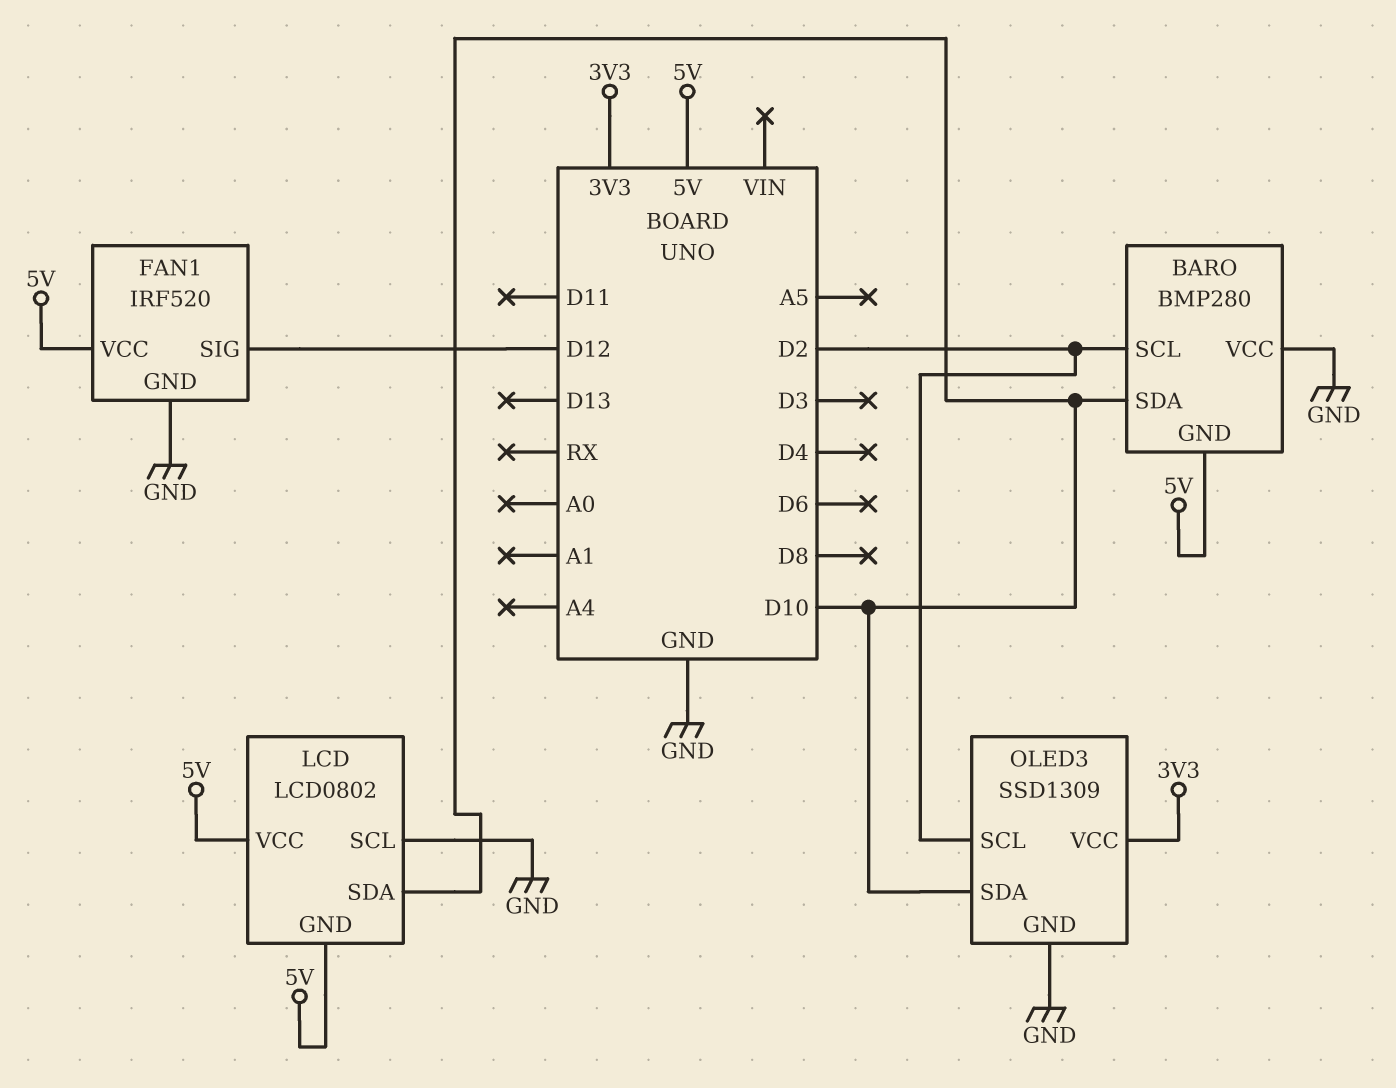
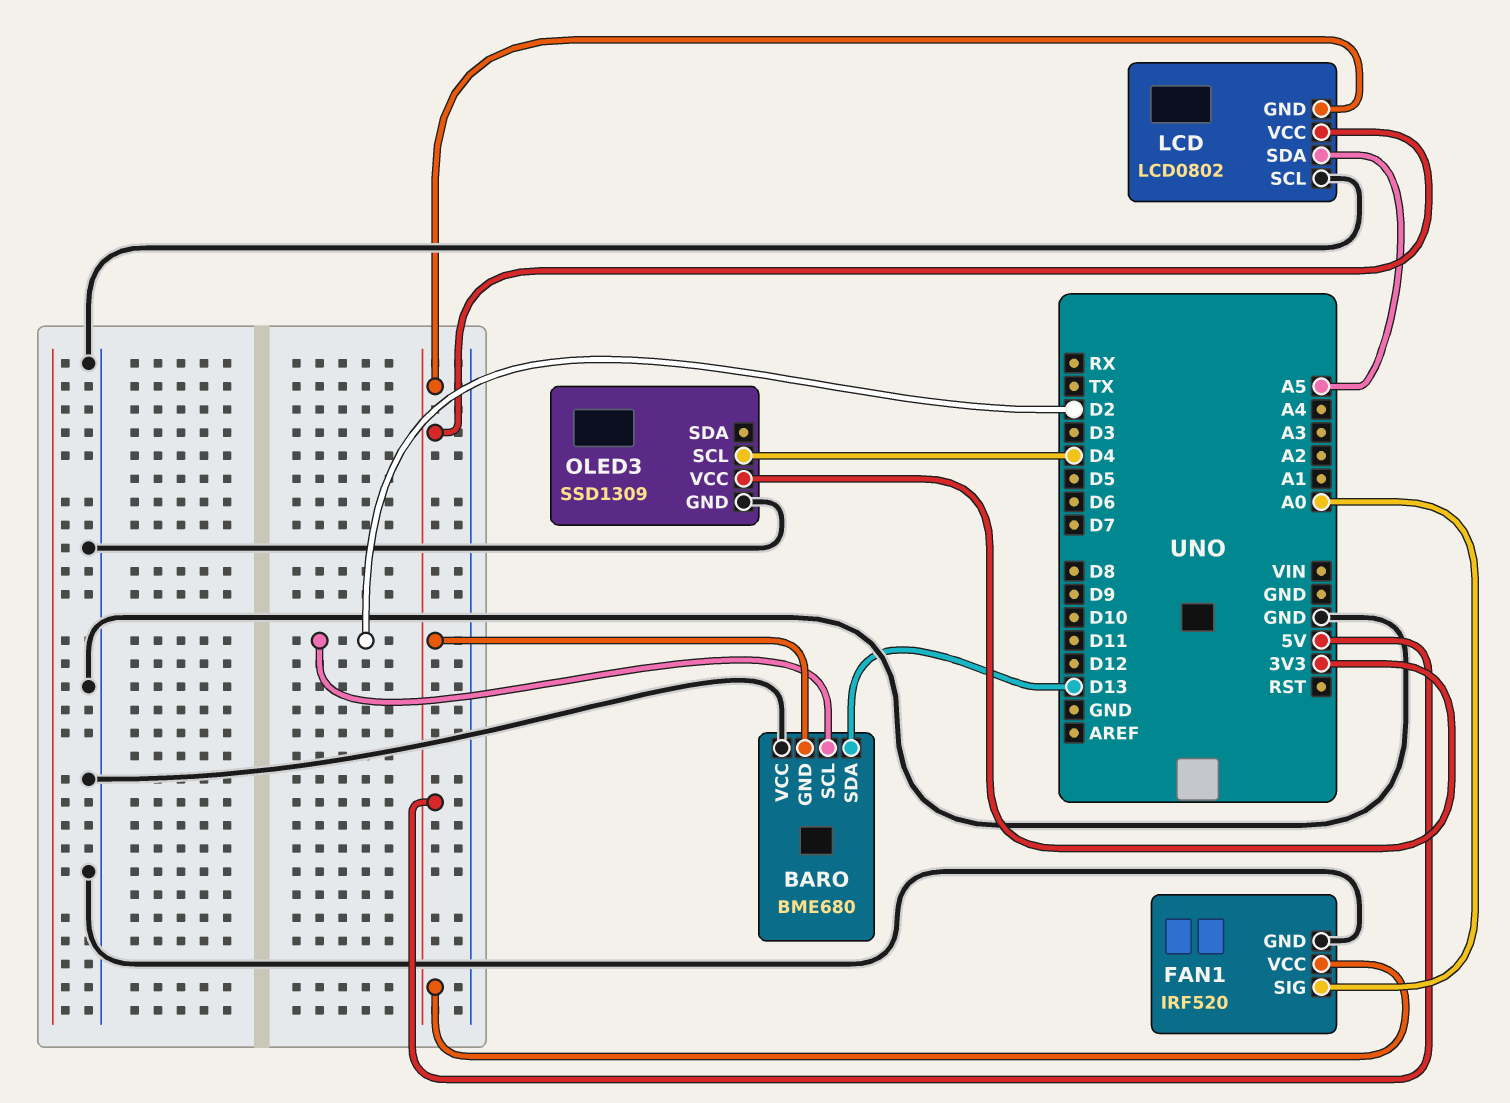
BARO: BMP280 -> BME680
BARO pin SDA: D10 -> D13
FAN1 pin SIG: D12 -> A0
LCD pin SDA: D10 -> A5
OLED3 pin SCL: D2 -> D4
OLED3 pin SDA: D10 -> none

